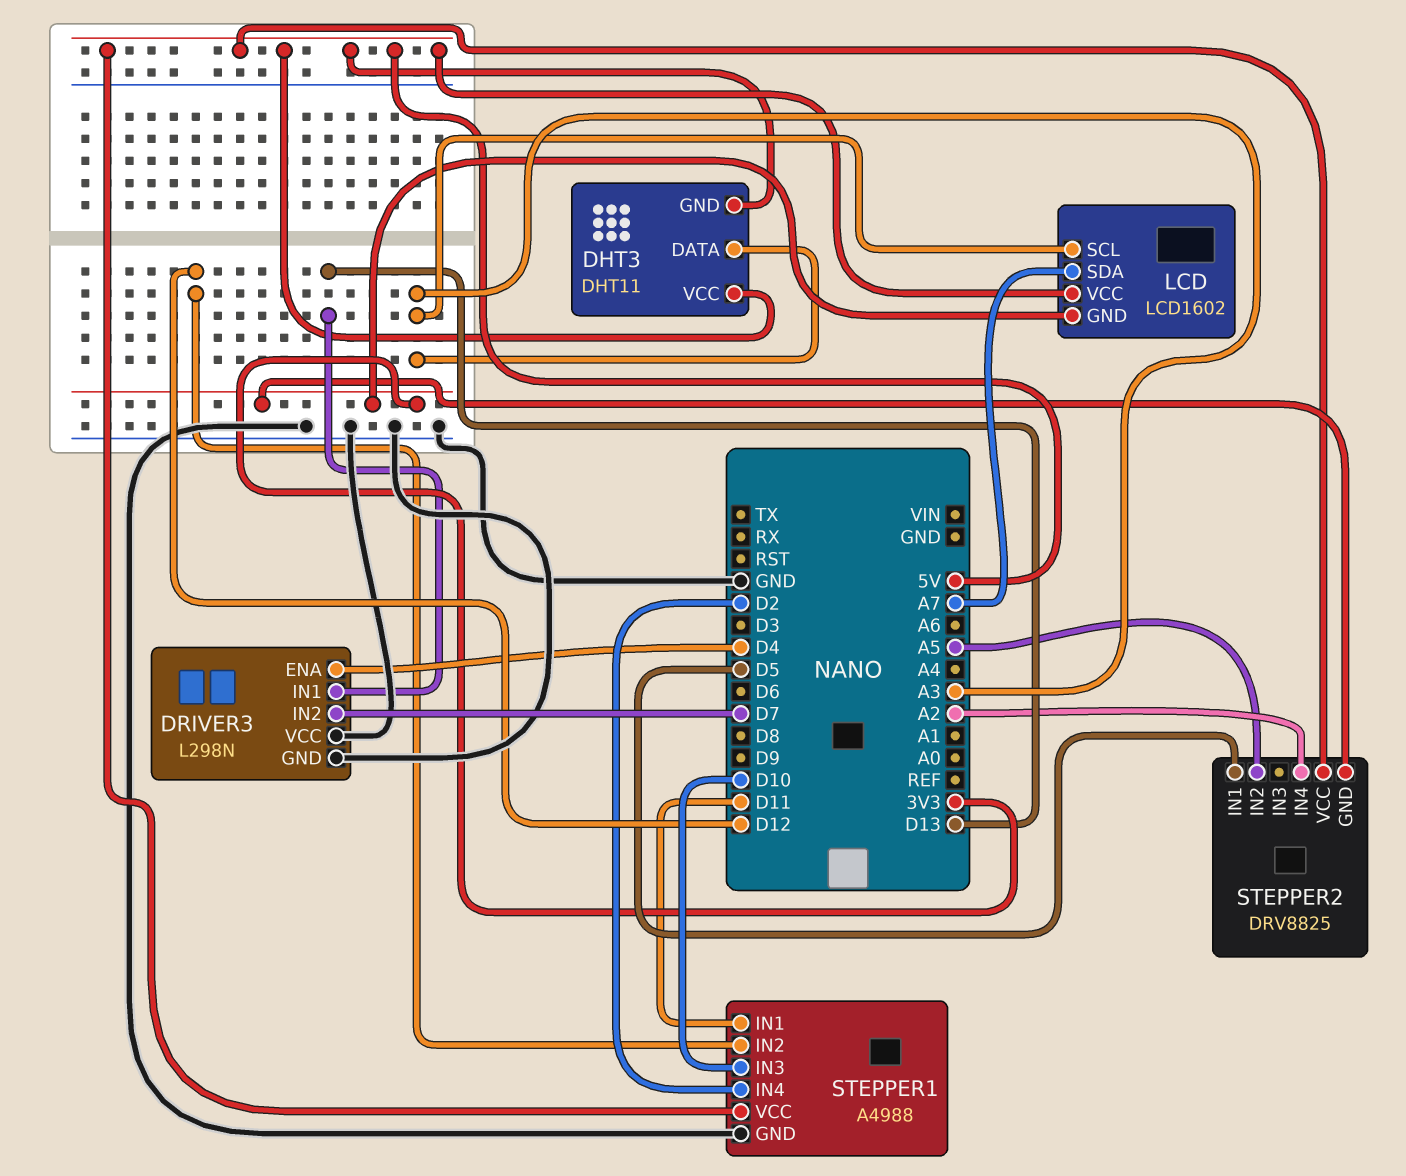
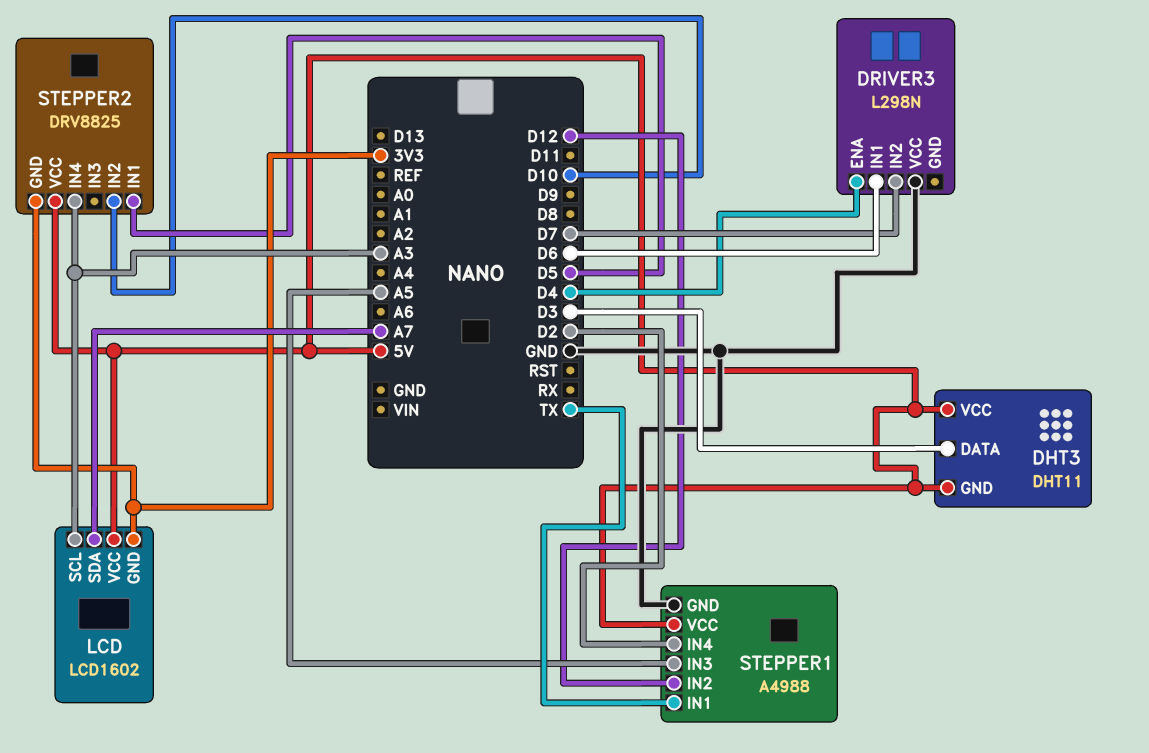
DHT3 pin DATA: A3 -> D3
DRIVER3 pin GND: GND -> none
DRIVER3 pin IN1: D13 -> D6
STEPPER1 pin IN1: D11 -> TX
STEPPER1 pin IN3: D10 -> A5
STEPPER2 pin IN2: A5 -> D10
STEPPER2 pin IN4: A2 -> A3

